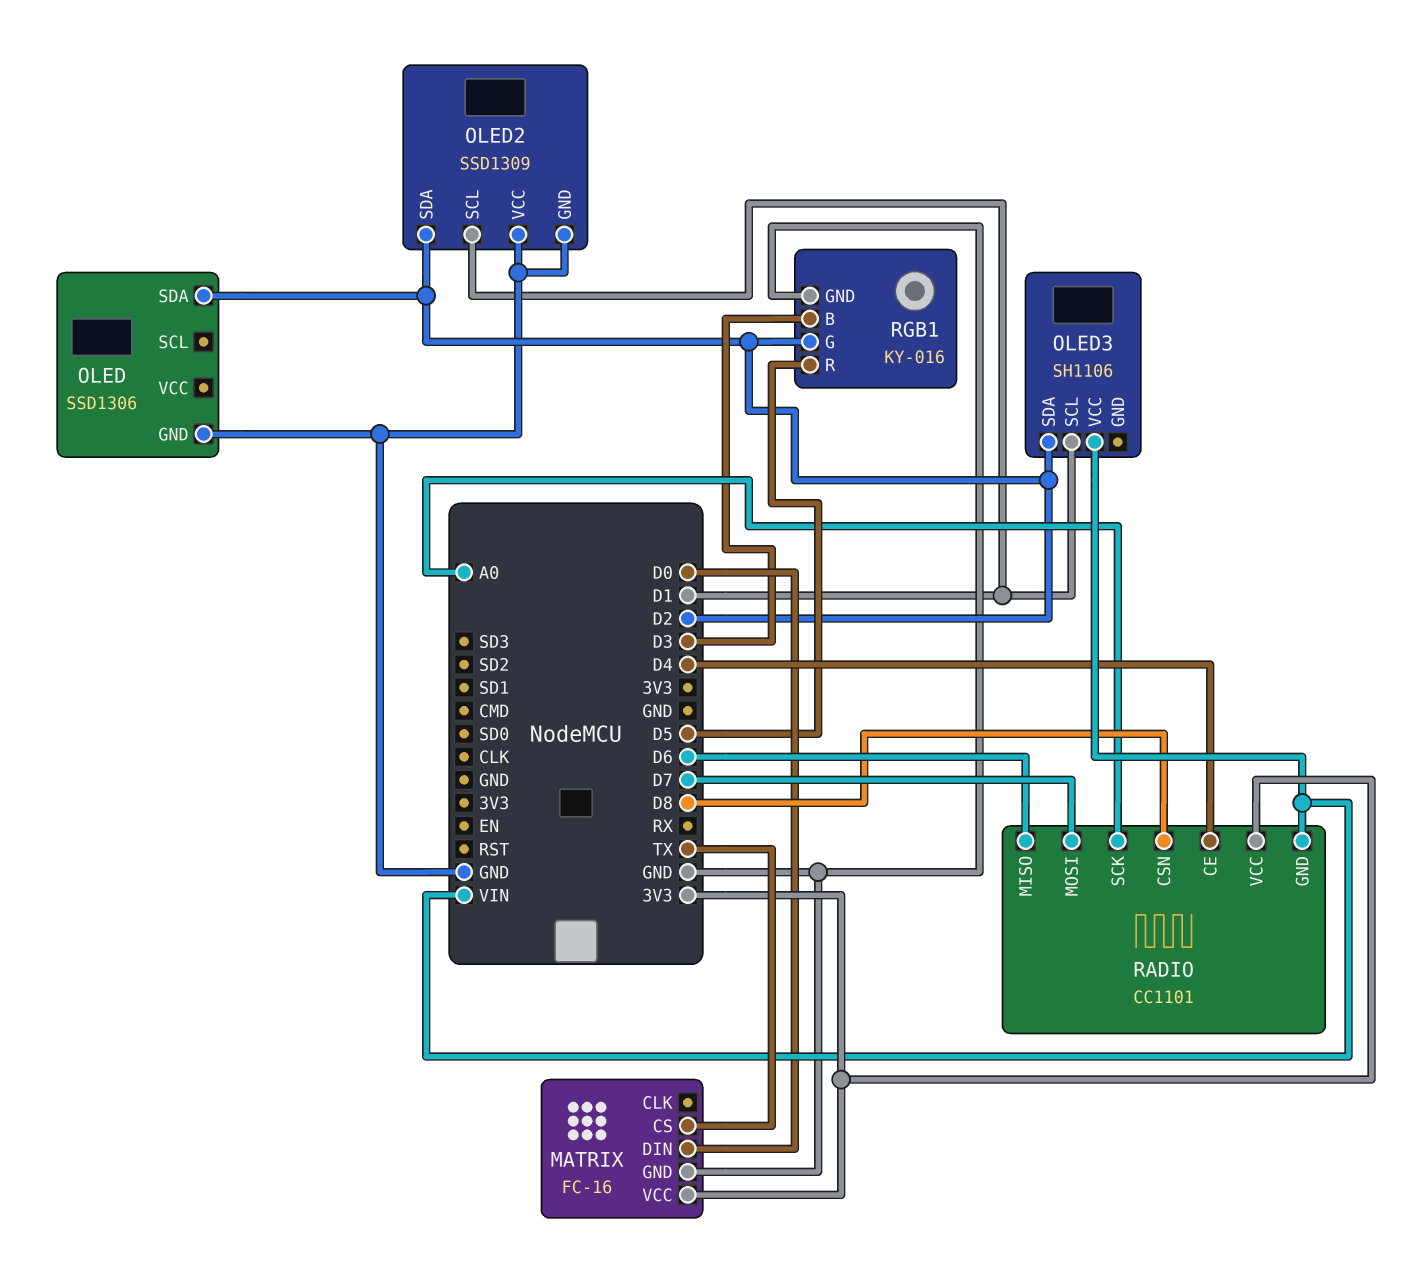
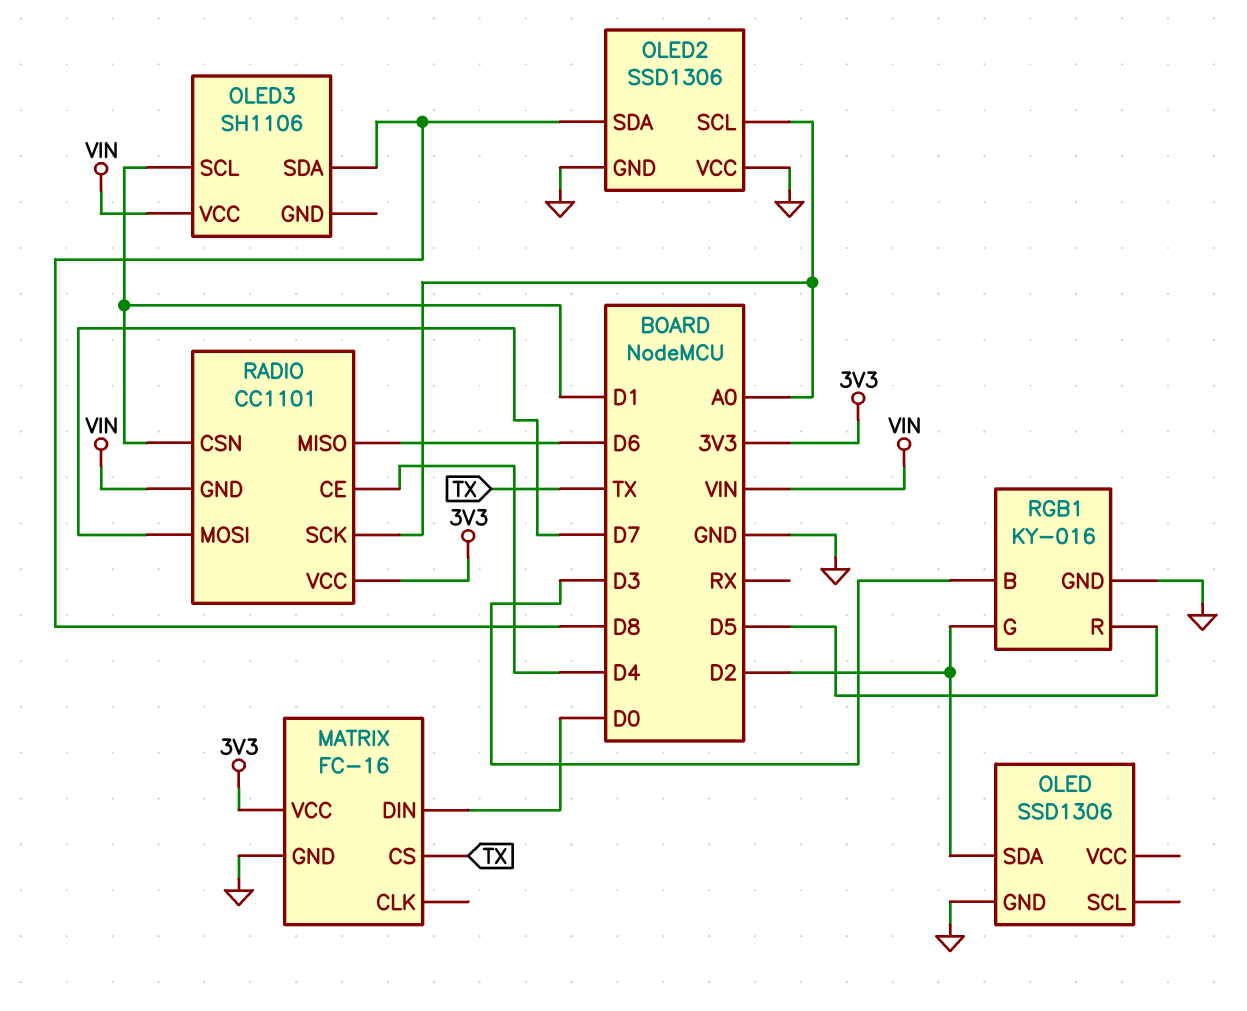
OLED2: SSD1309 -> SSD1306
OLED2 pin SCL: D1 -> A0
OLED2 pin SDA: D2 -> D8
OLED3 pin SDA: D2 -> D8
RADIO pin CSN: D8 -> D1

